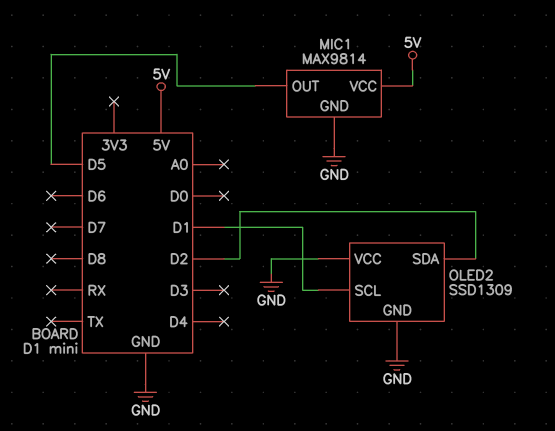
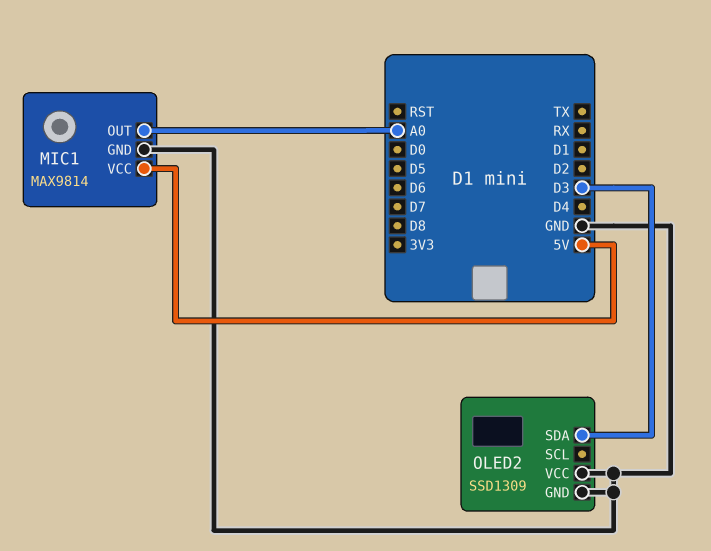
MIC1 pin OUT: D5 -> A0
OLED2 pin SCL: D1 -> none
OLED2 pin SDA: D2 -> D3

